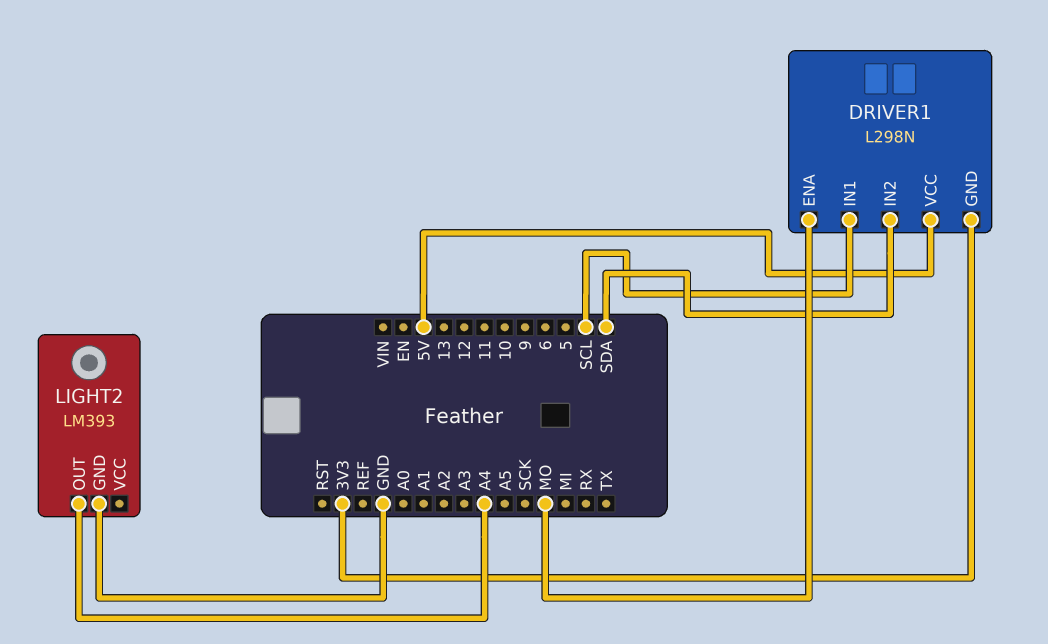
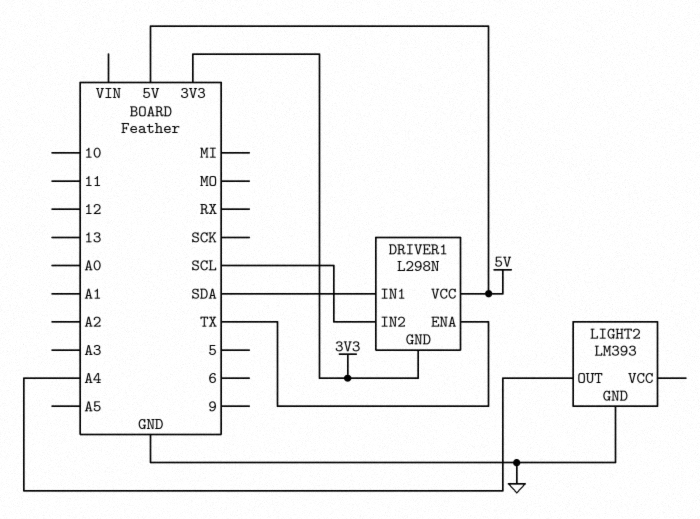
DRIVER1 pin ENA: MO -> TX
DRIVER1 pin IN1: SCL -> SDA
DRIVER1 pin IN2: SDA -> SCL

